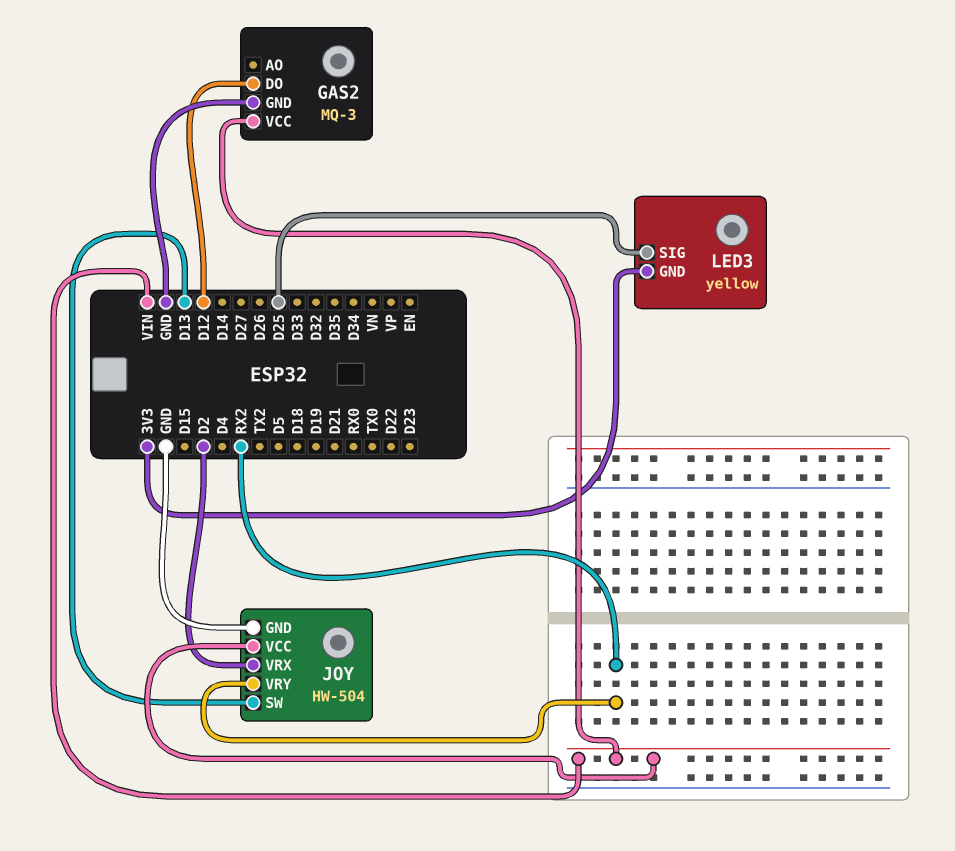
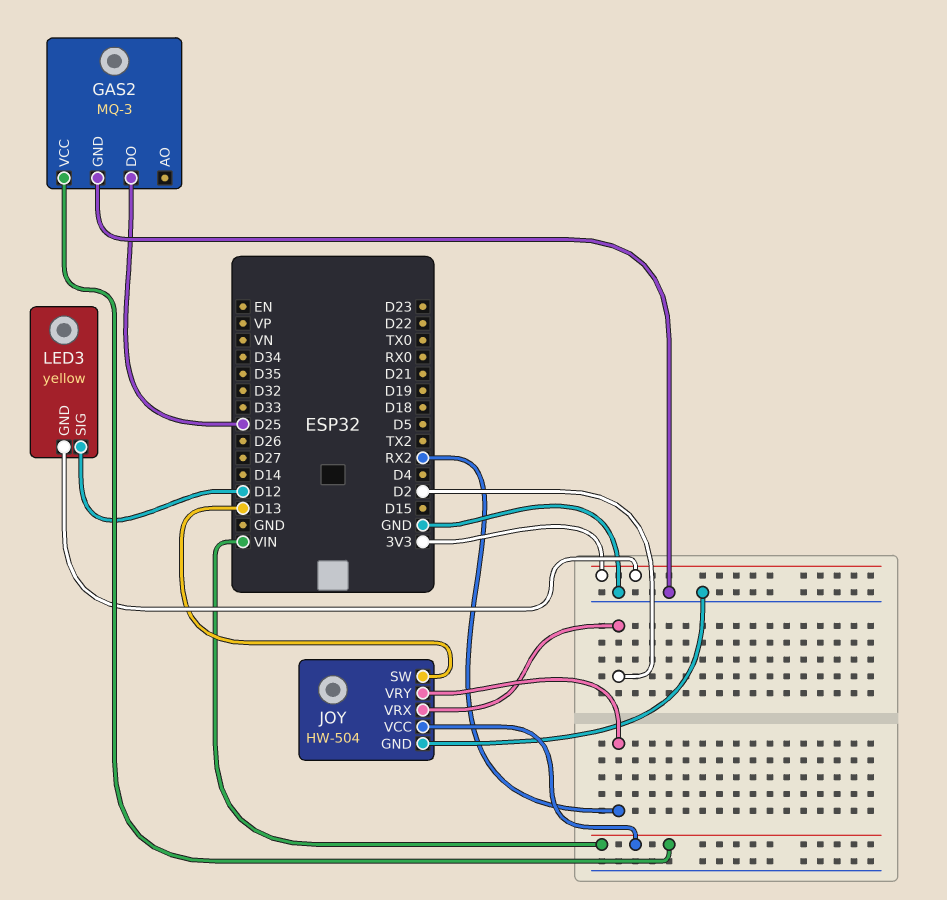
GAS2 pin DO: D12 -> D25
LED3 pin SIG: D25 -> D12

